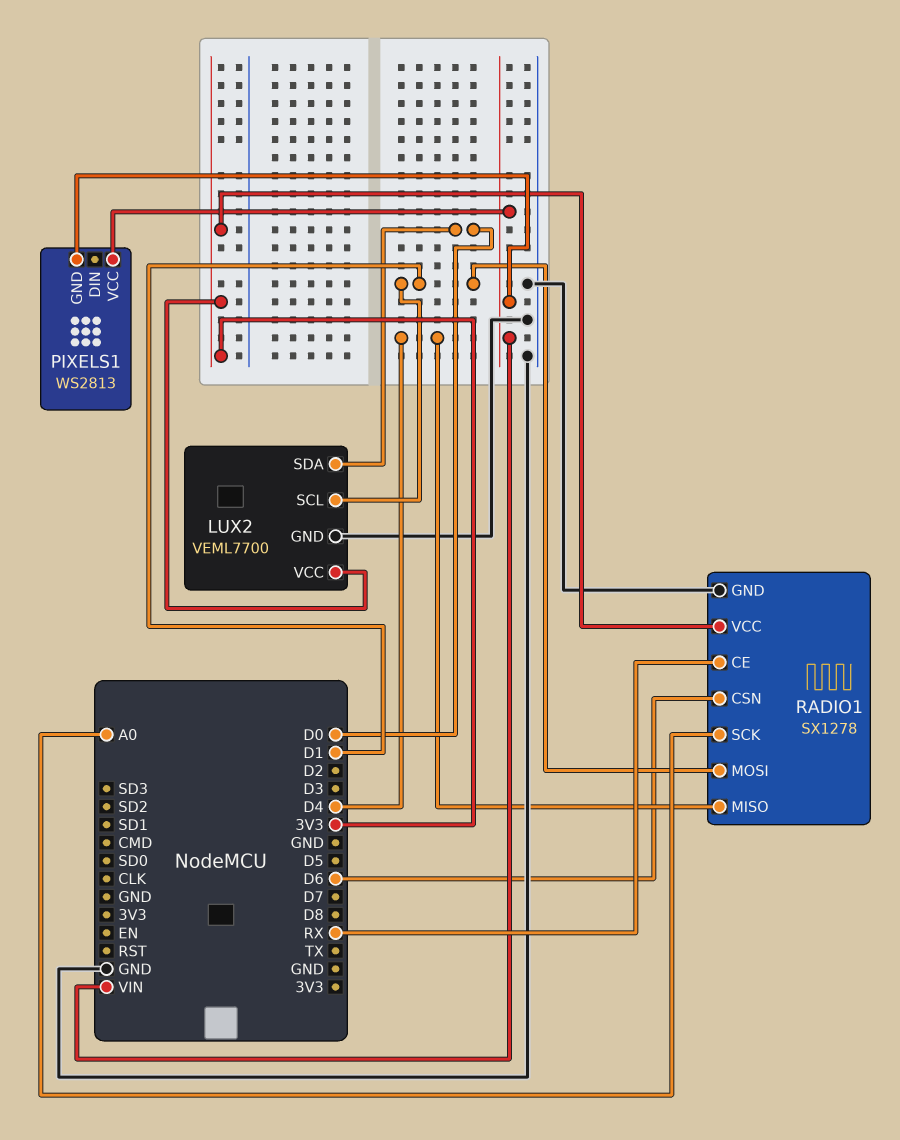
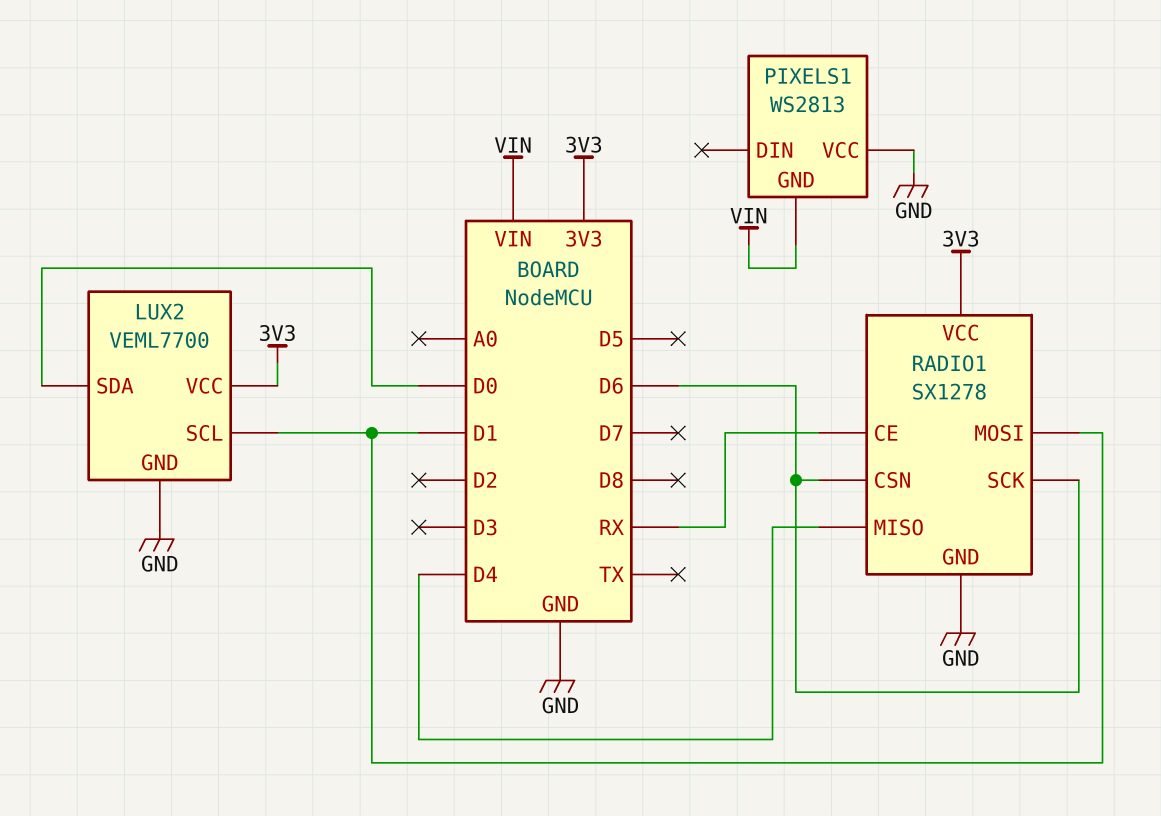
PIXELS1 pin VCC: VIN -> GND
RADIO1 pin SCK: A0 -> D6

